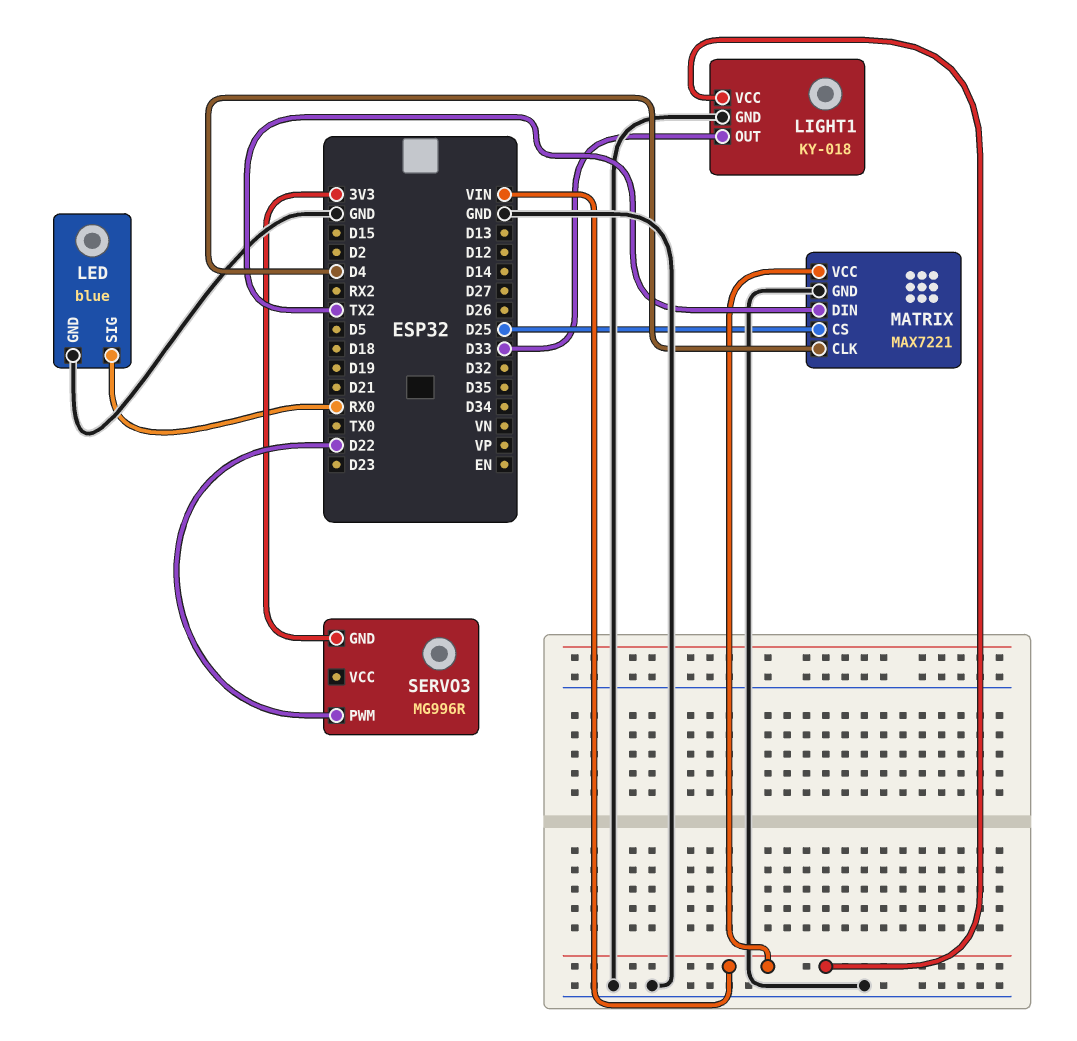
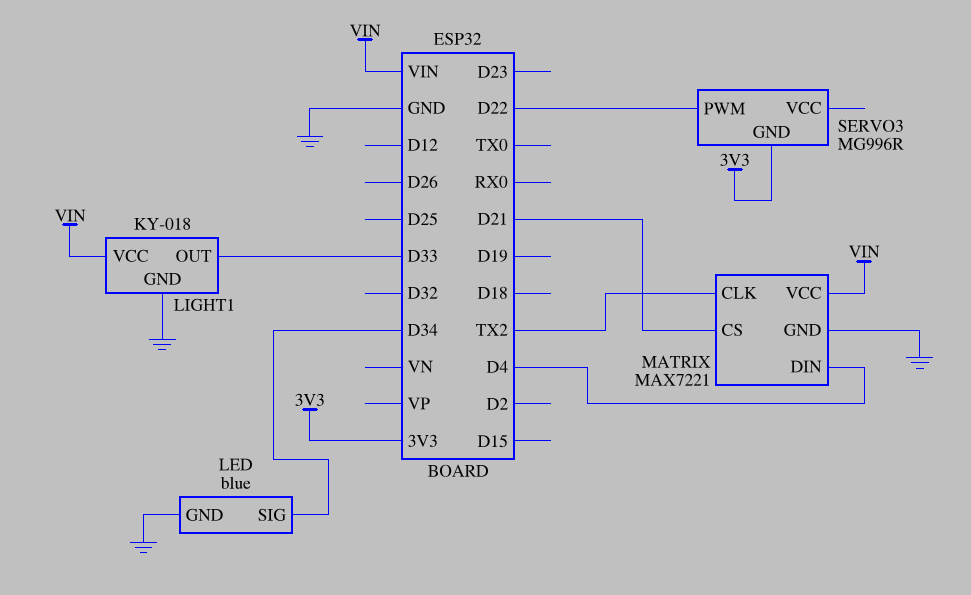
LED pin SIG: RX0 -> D34
MATRIX pin CLK: D4 -> TX2
MATRIX pin CS: D25 -> D21
MATRIX pin DIN: TX2 -> D4

